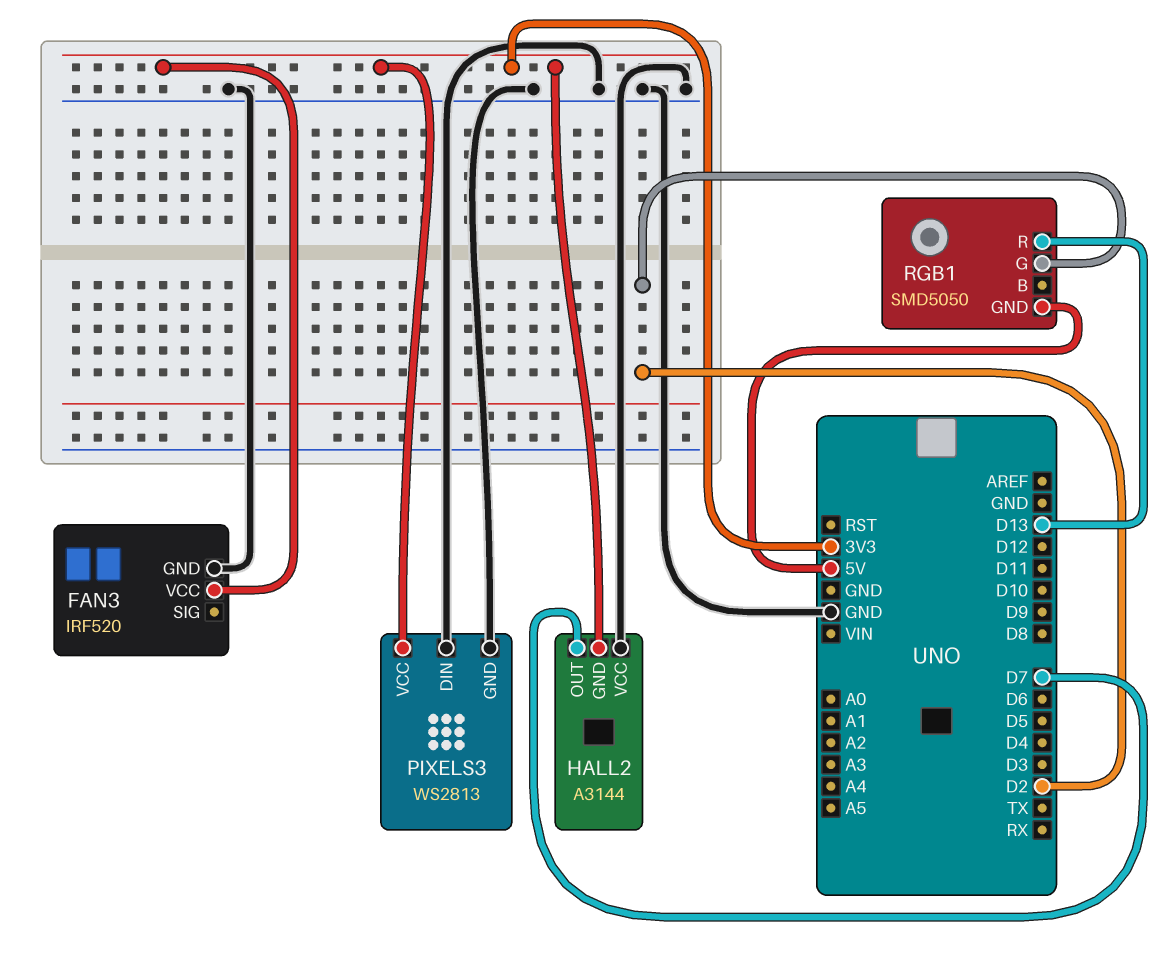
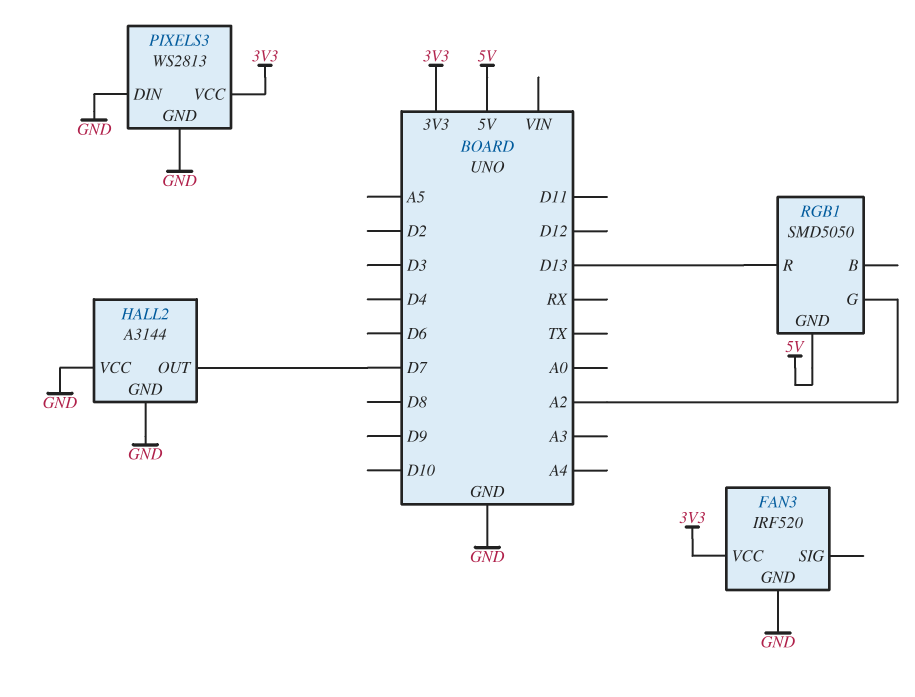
HALL2 pin GND: 3V3 -> GND
RGB1 pin G: D2 -> A2

